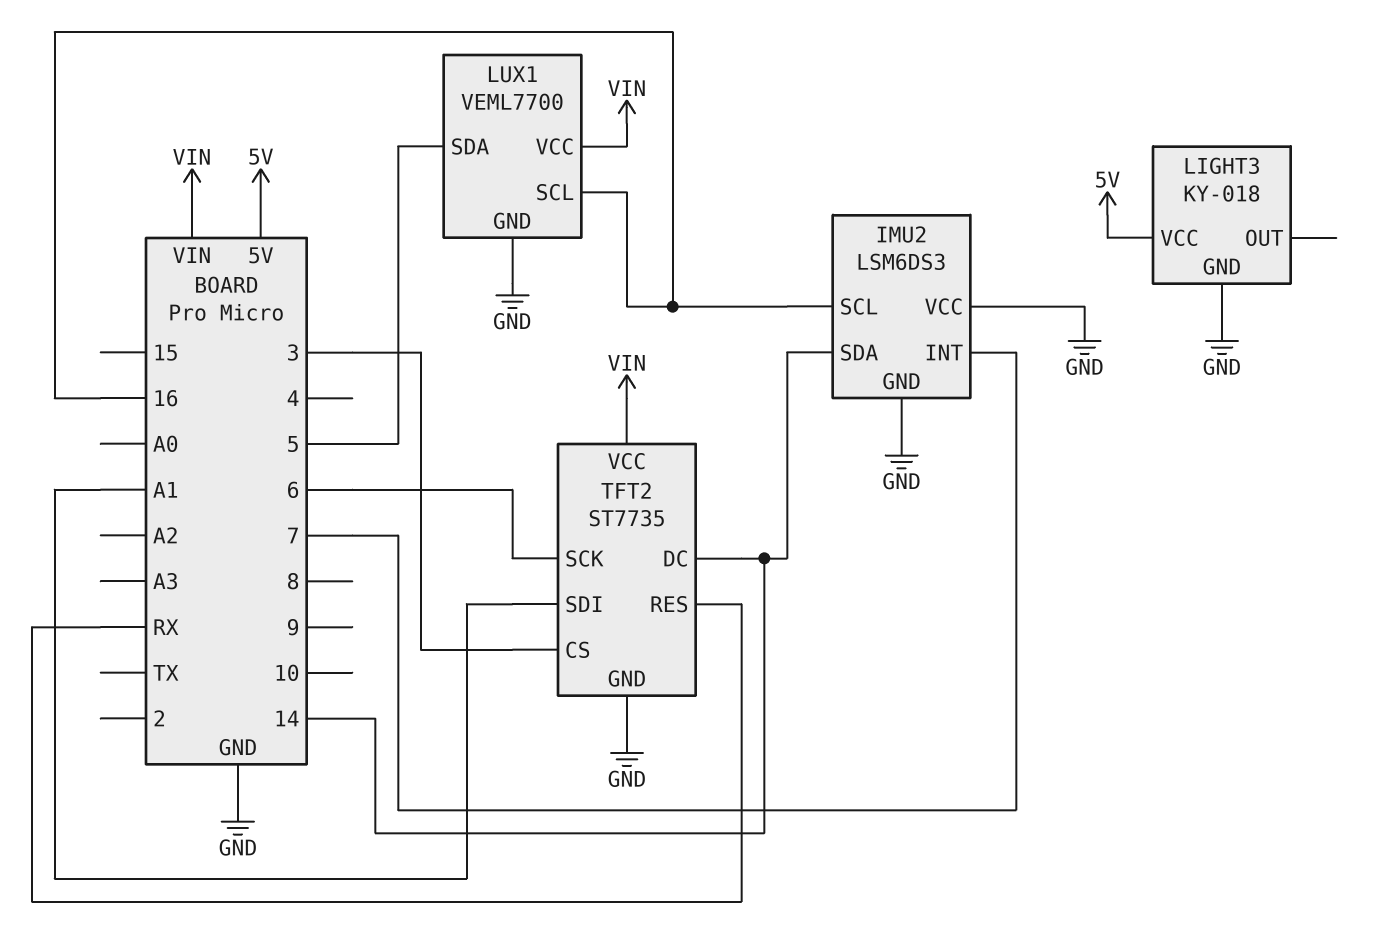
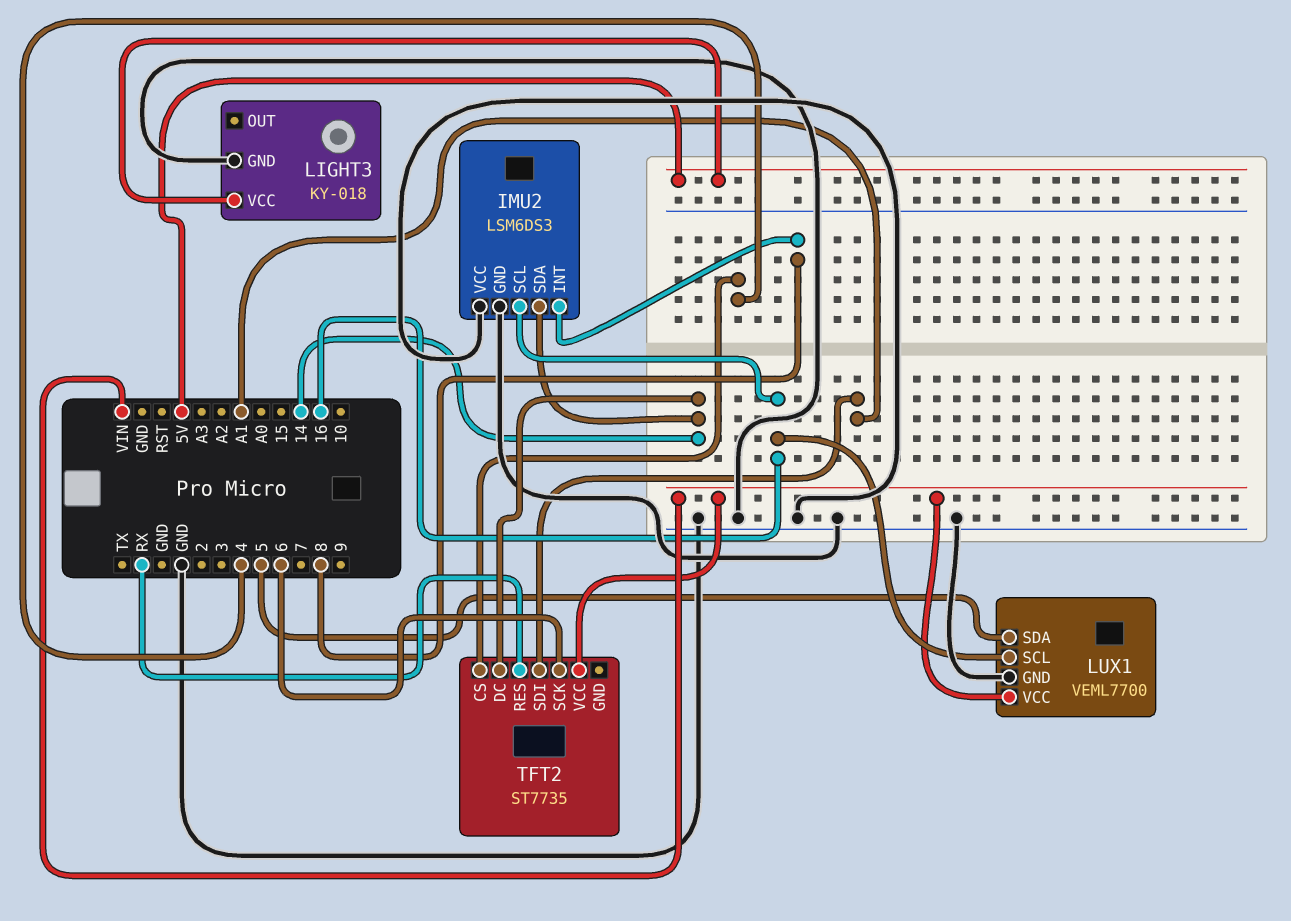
IMU2 pin INT: 7 -> 8
TFT2 pin CS: 3 -> 4
TFT2 pin GND: GND -> none

